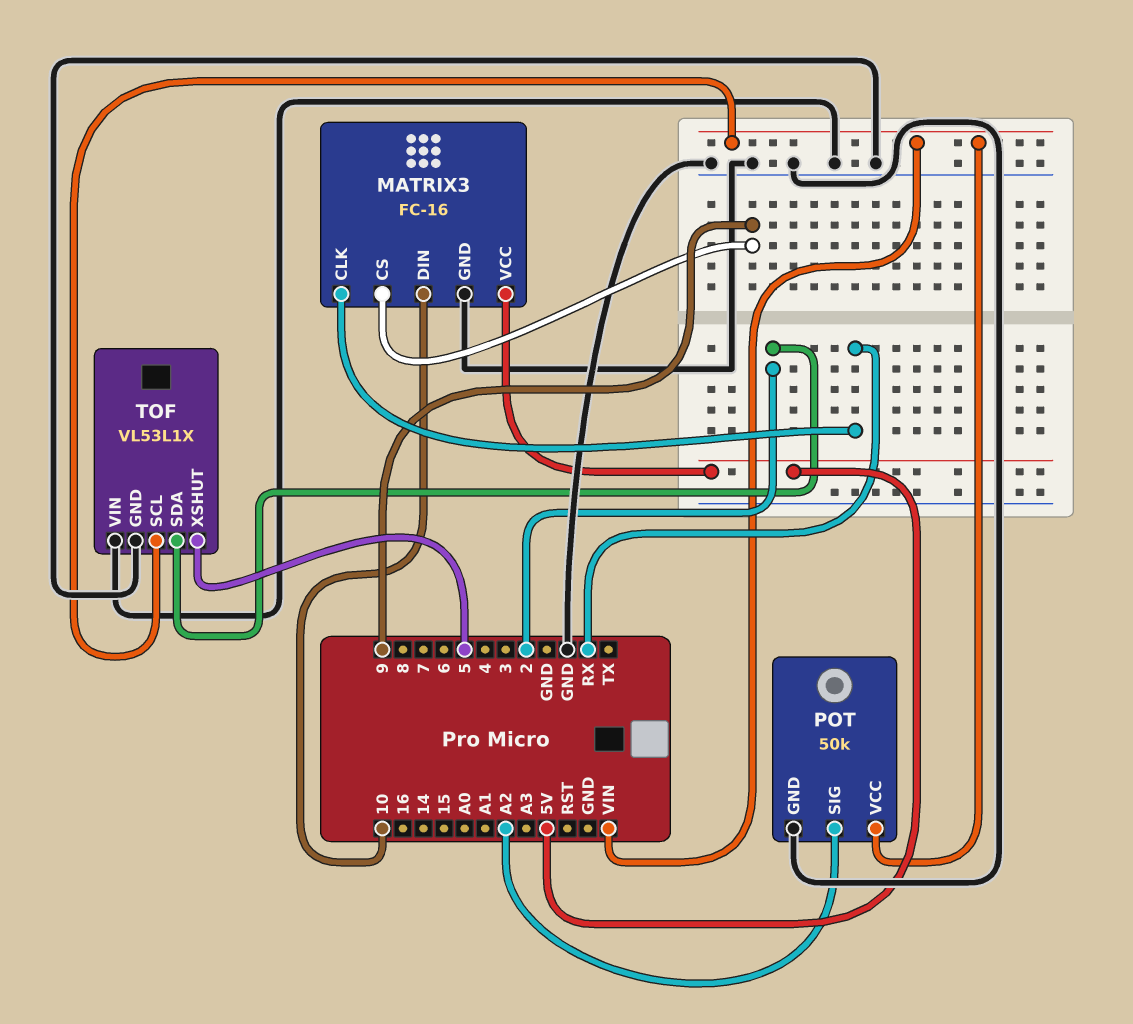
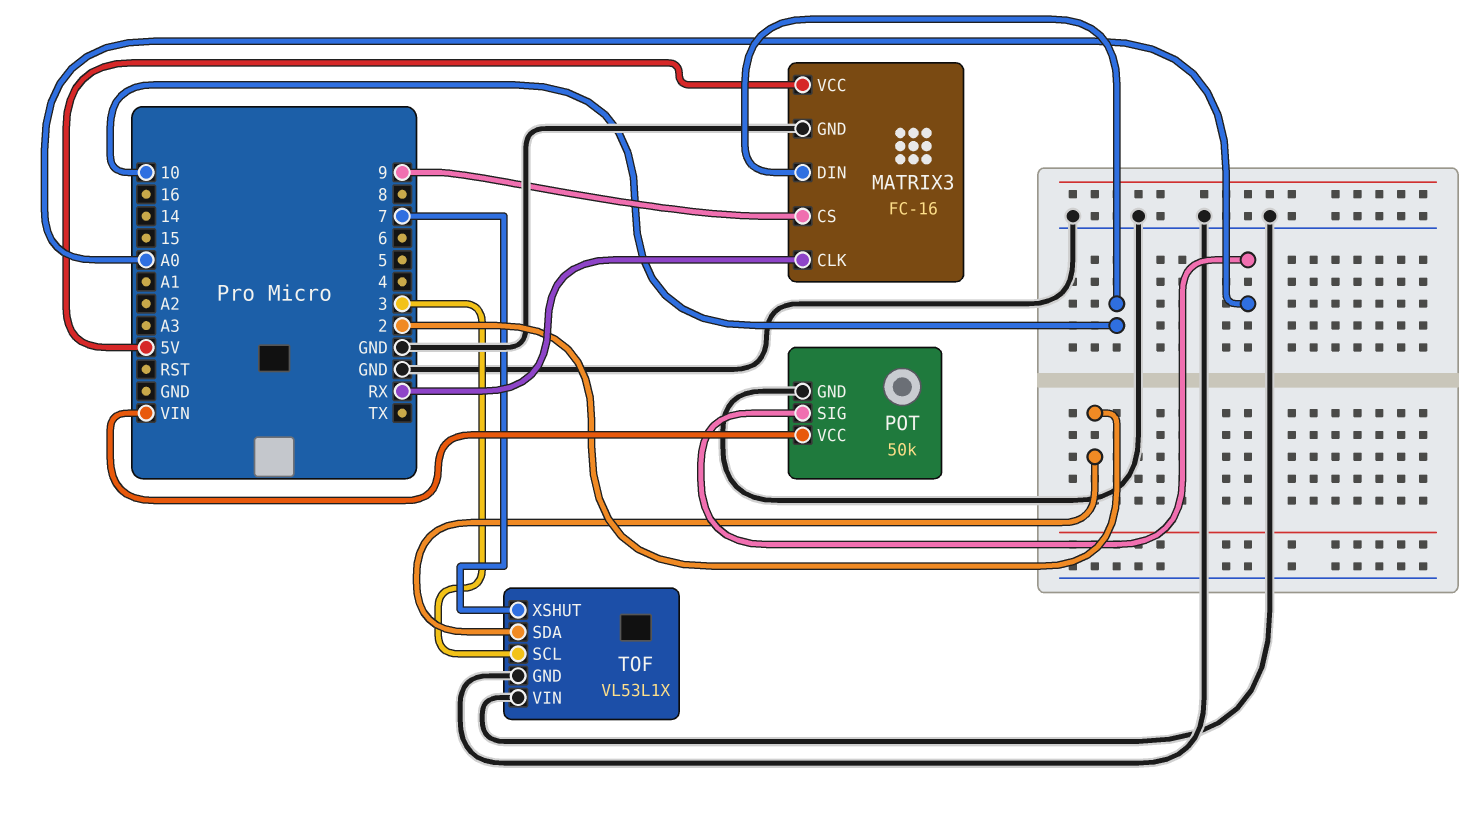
POT pin SIG: A2 -> A0
TOF pin SCL: VIN -> 3
TOF pin XSHUT: 5 -> 7

